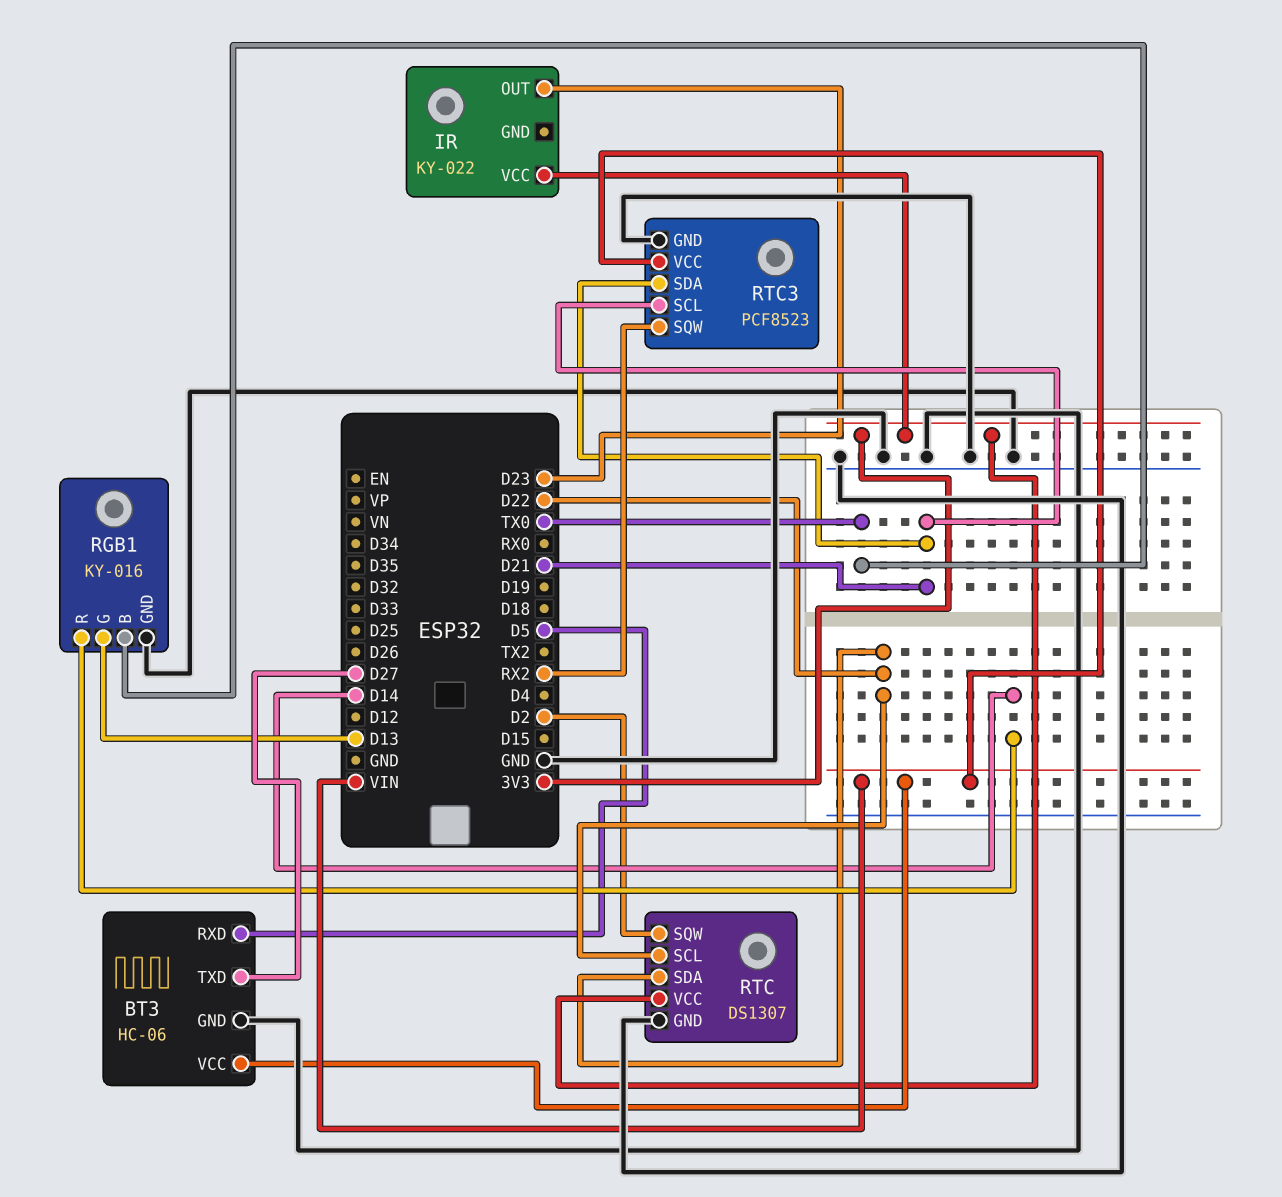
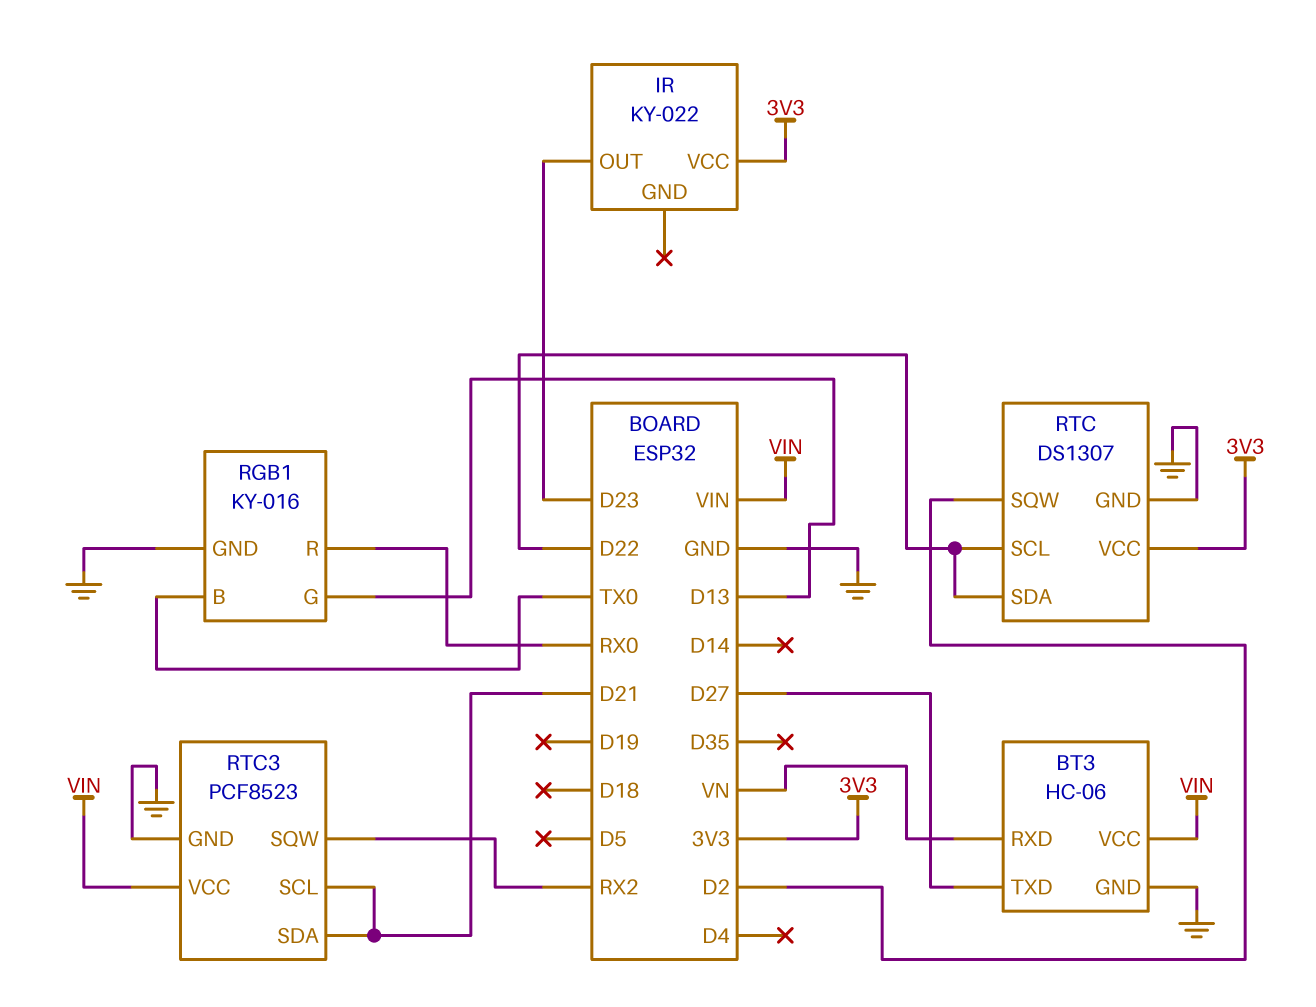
BT3 pin RXD: D5 -> VN
RGB1 pin R: D14 -> RX0

